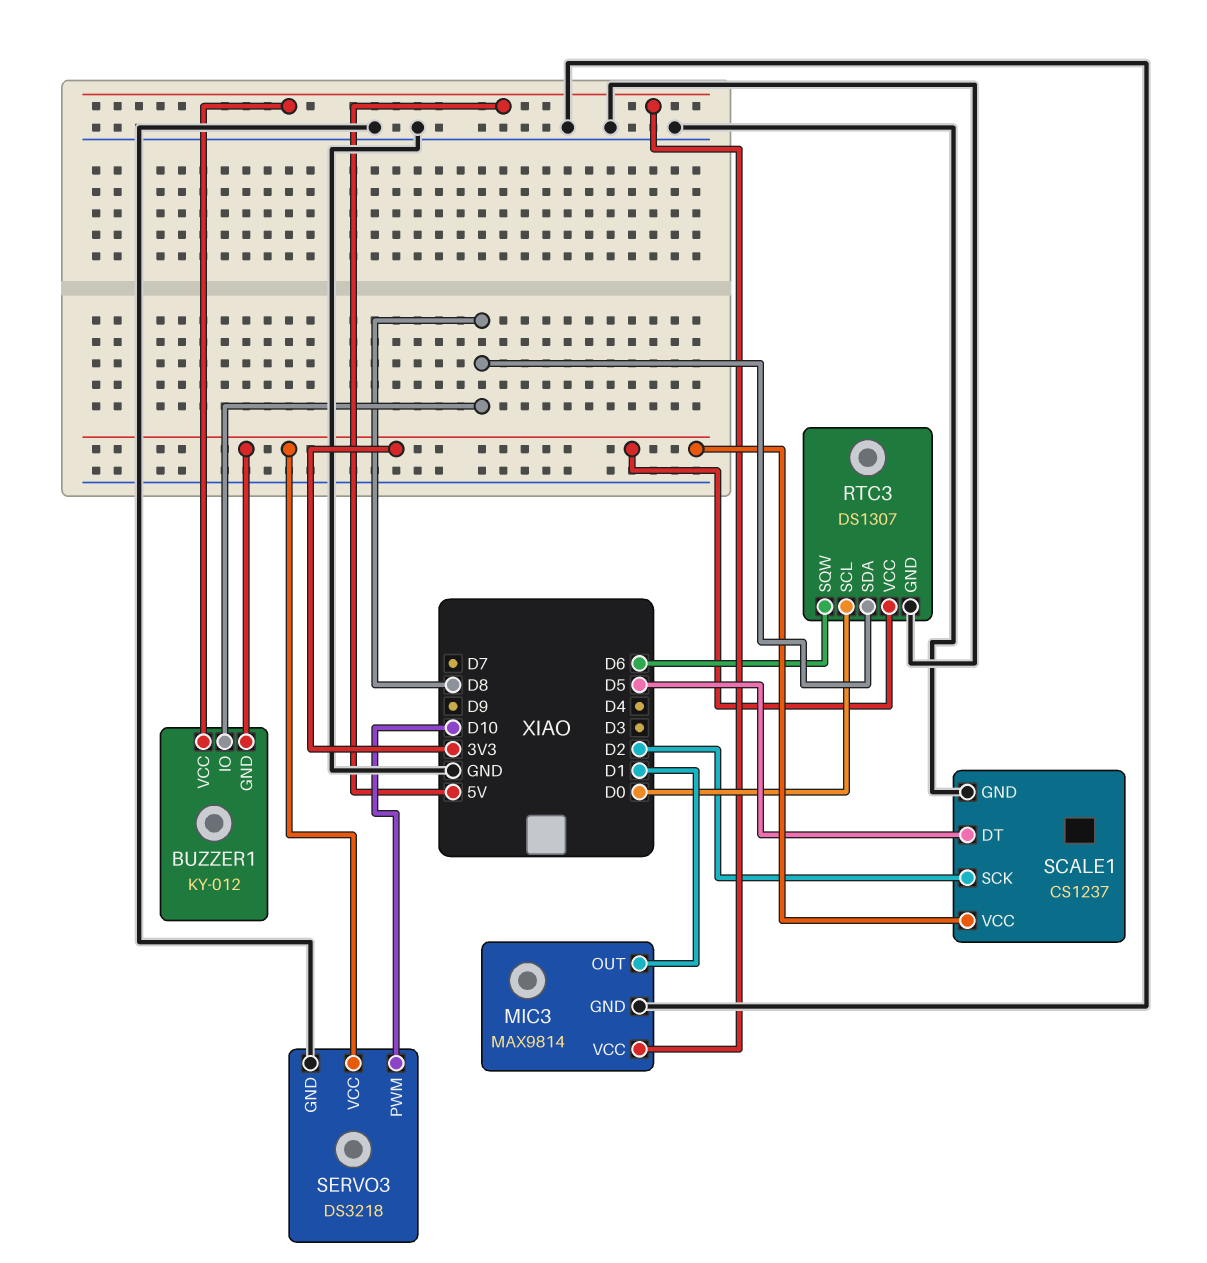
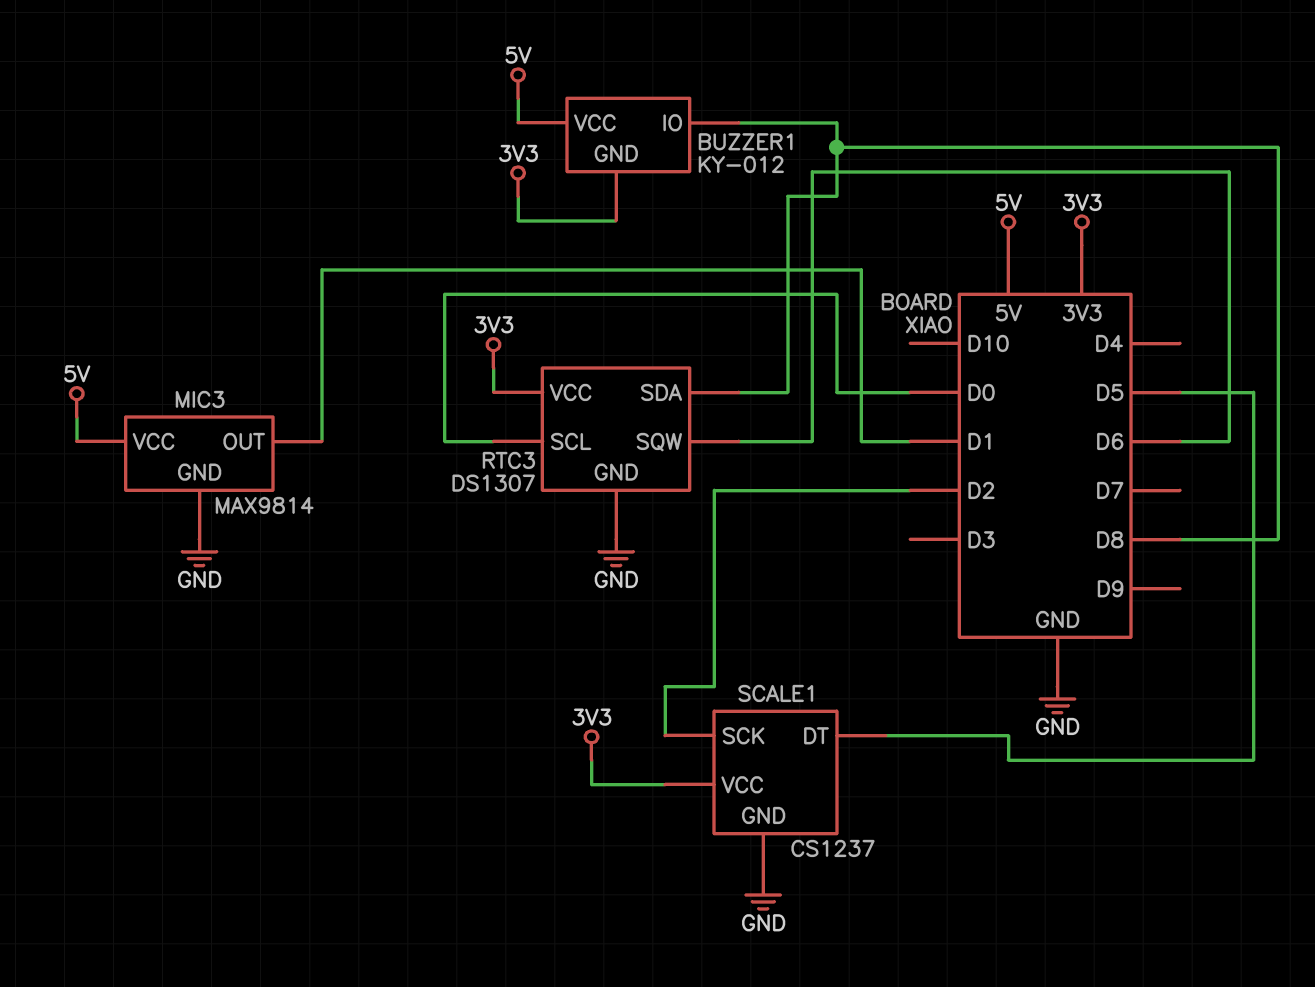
SERVO3: DS3218 -> none
SERVO3 pin GND: GND -> none
SERVO3 pin PWM: D10 -> none
SERVO3 pin VCC: 3V3 -> none

